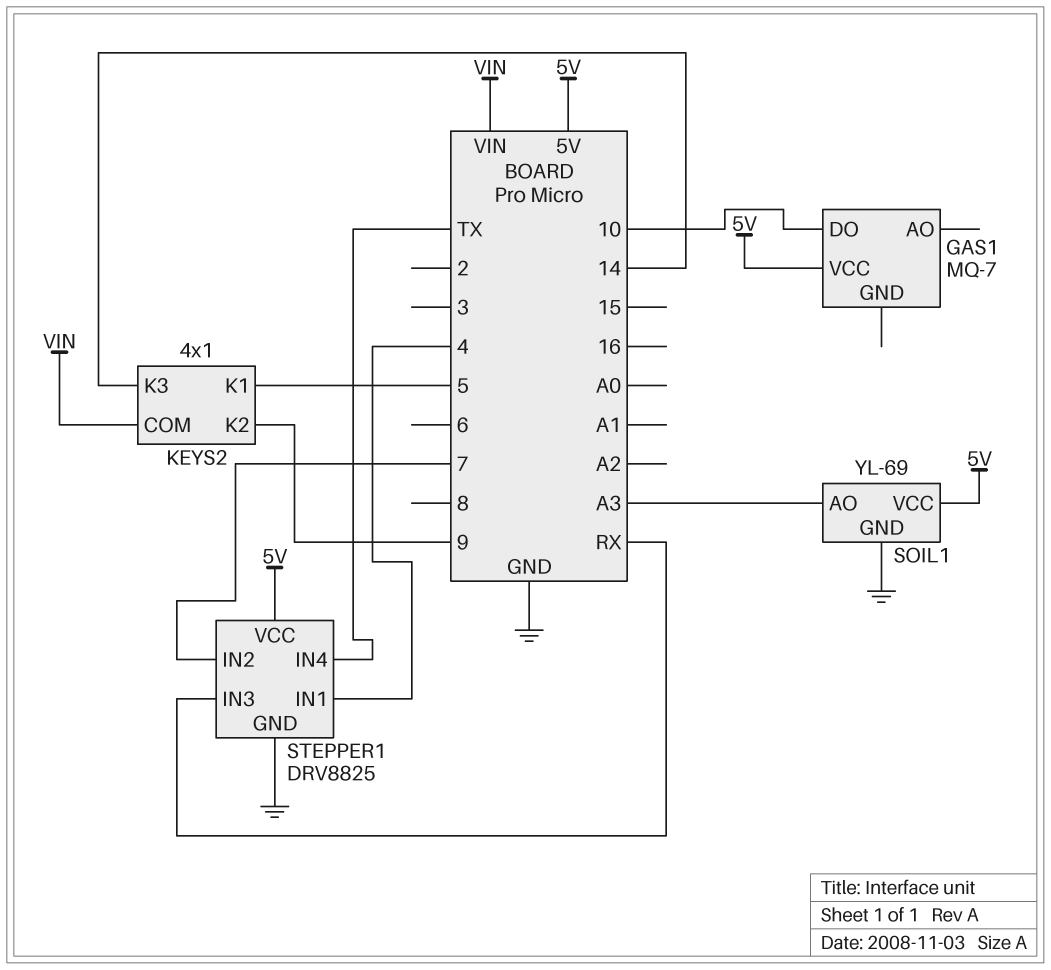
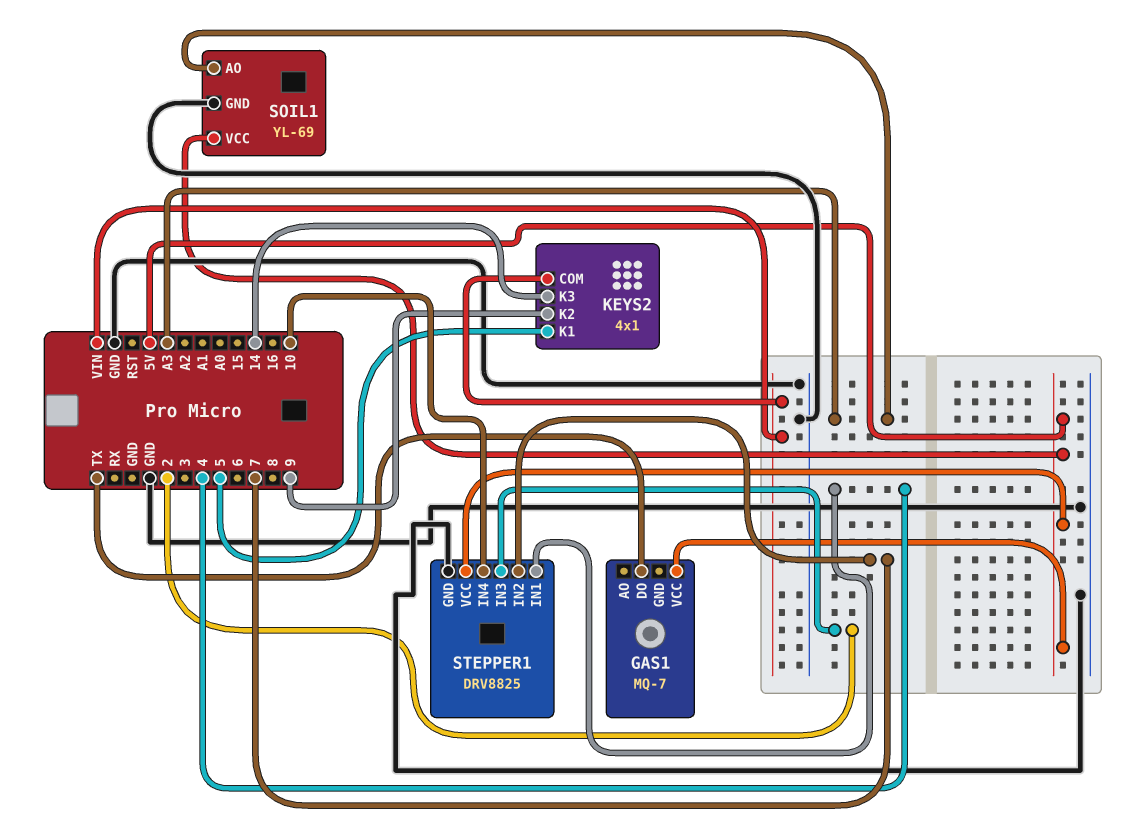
GAS1 pin DO: 10 -> TX
STEPPER1 pin IN3: RX -> 2
STEPPER1 pin IN4: TX -> 10

